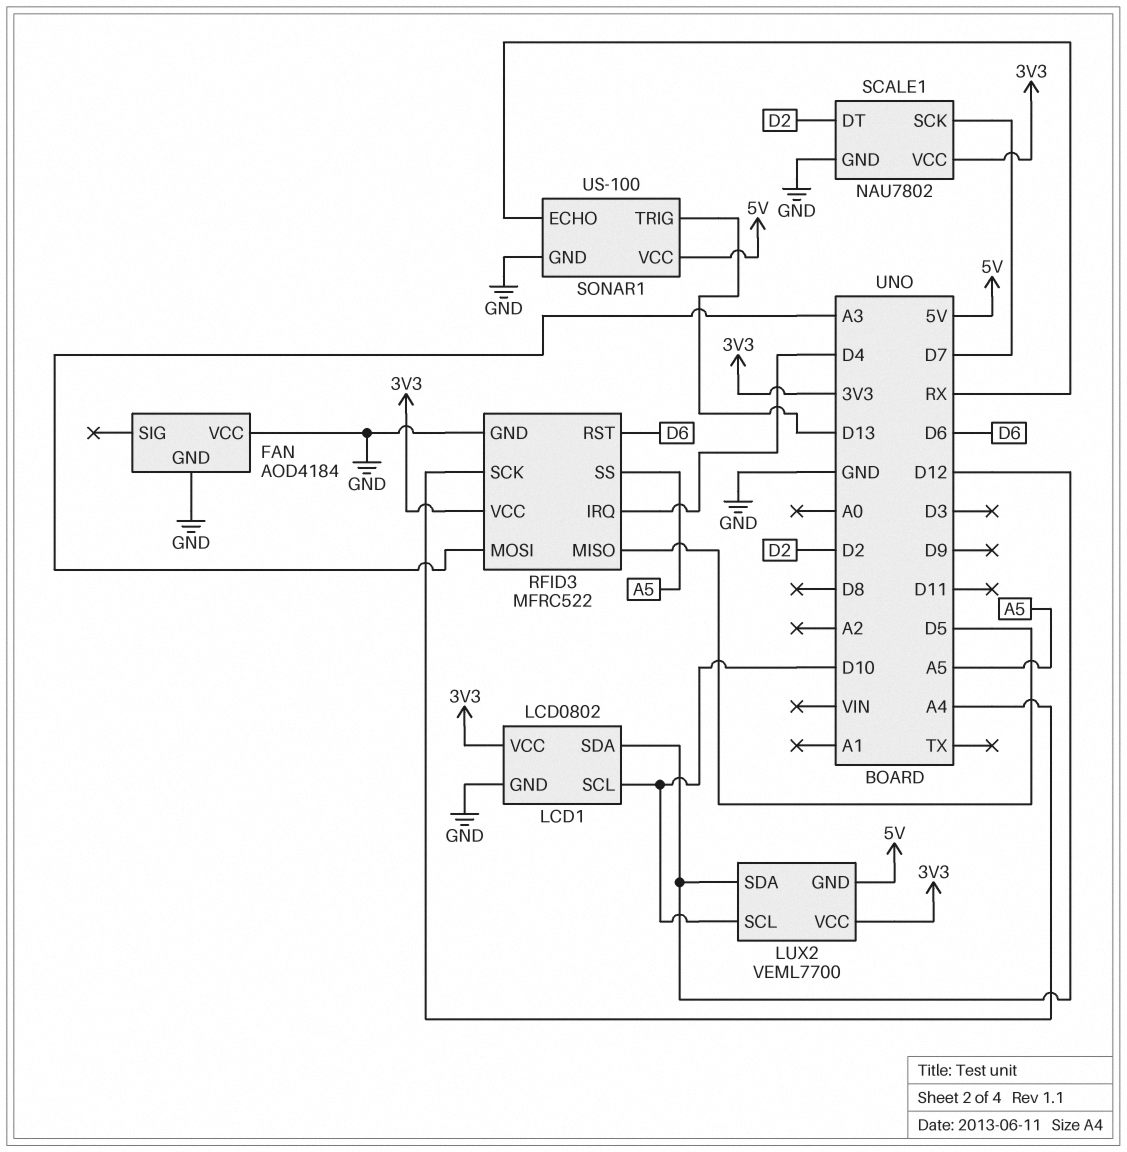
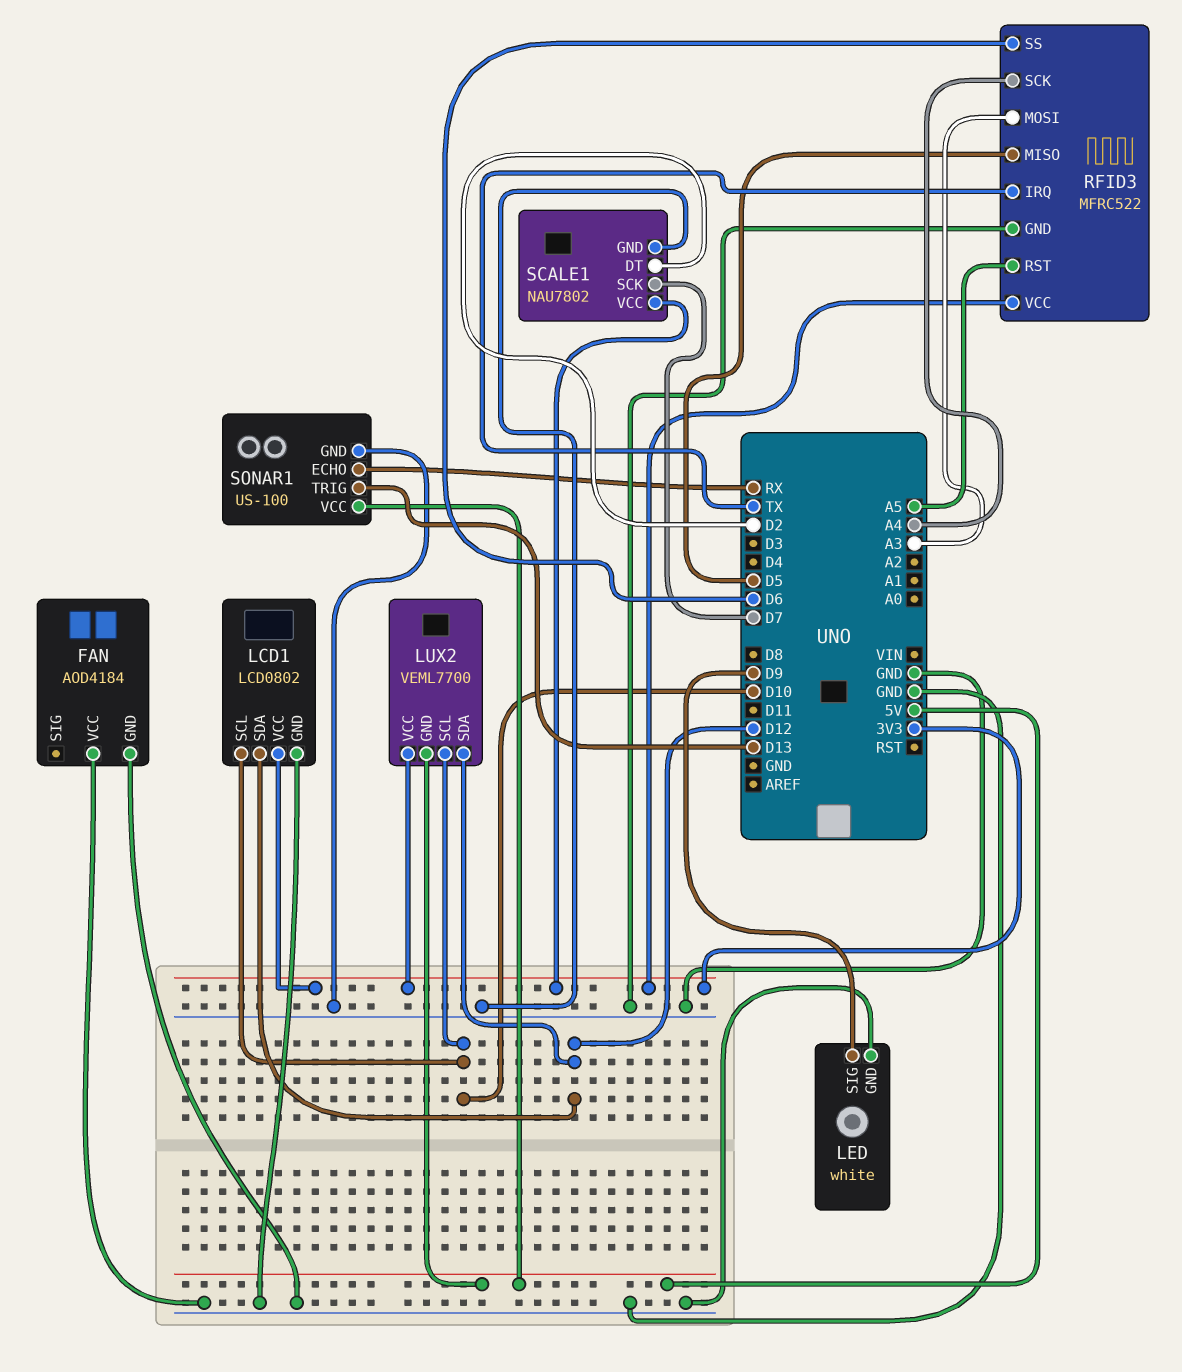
LED: none -> white
LED pin GND: none -> GND
LED pin SIG: none -> D9
RFID3 pin IRQ: D4 -> TX
RFID3 pin RST: D6 -> A5
RFID3 pin SS: A5 -> D6

